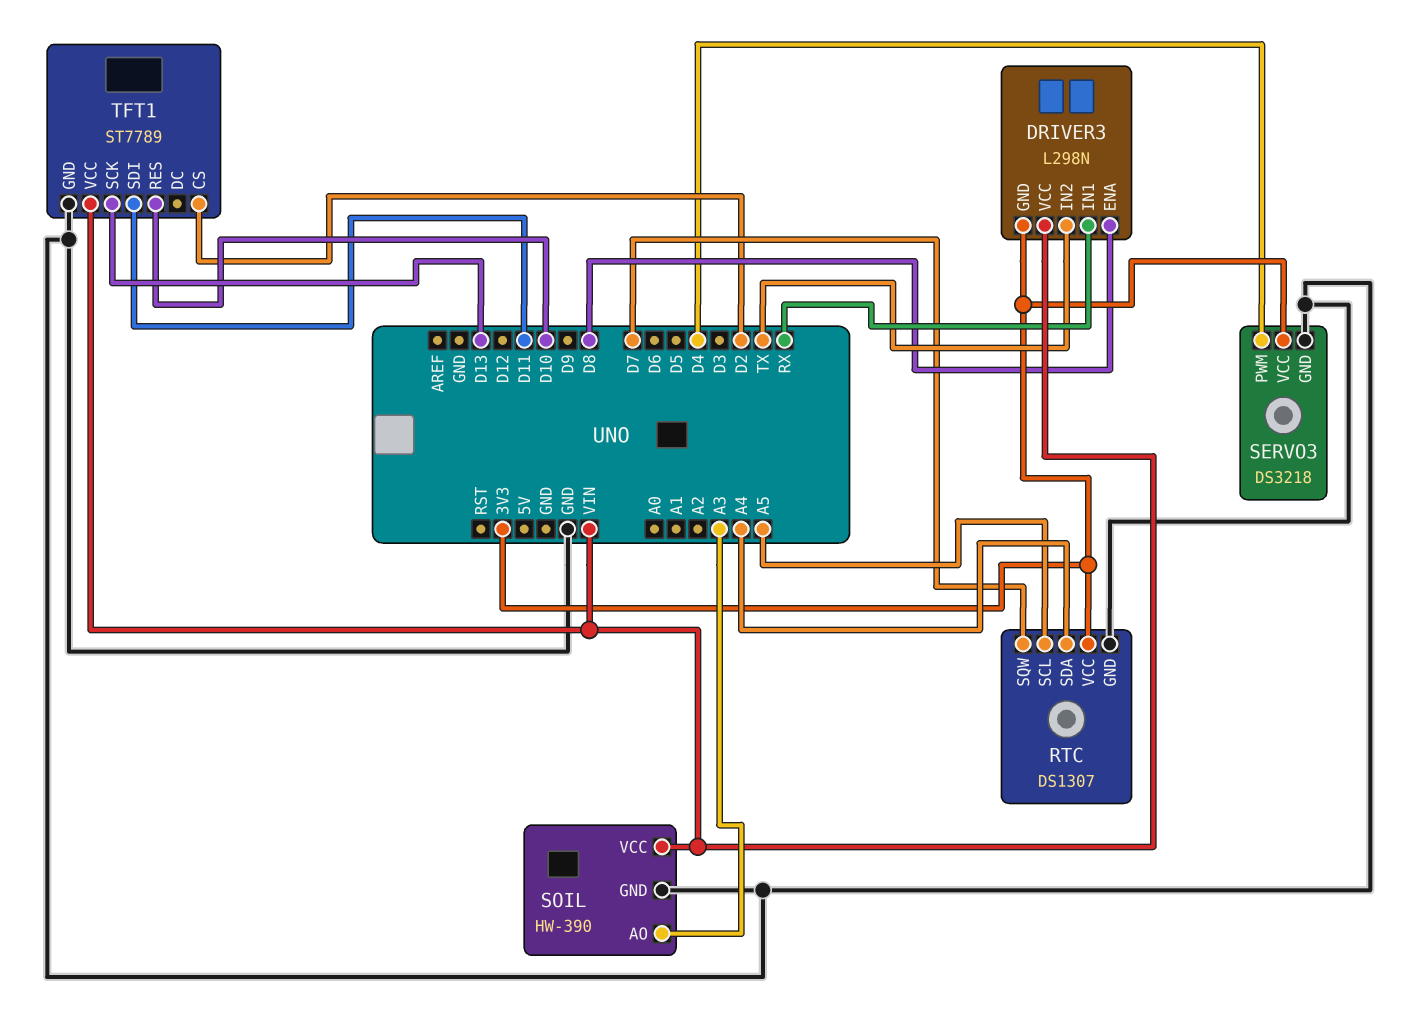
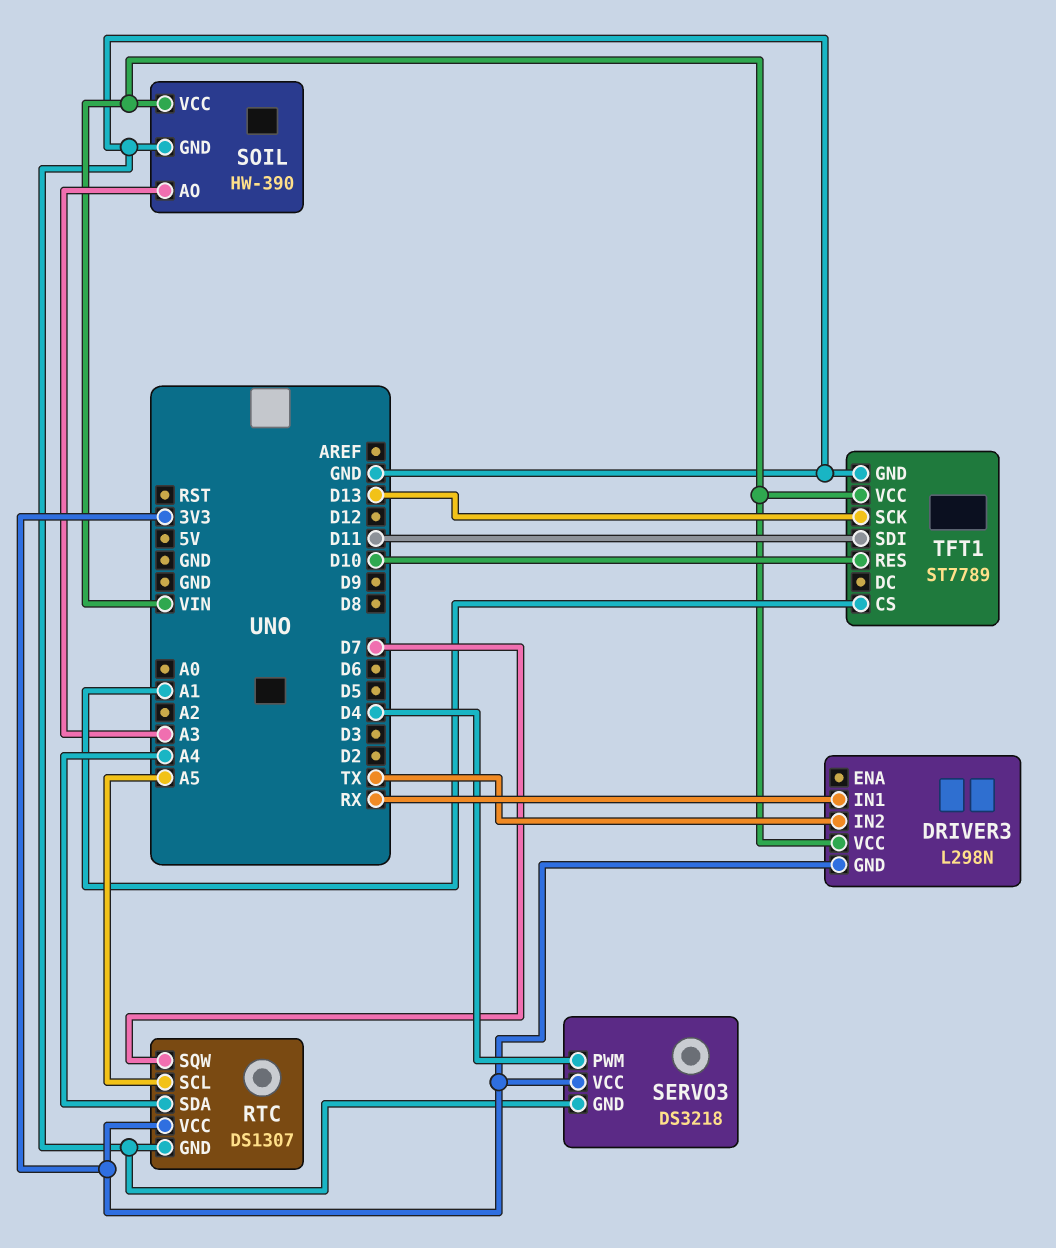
DRIVER3 pin ENA: D8 -> none
TFT1 pin CS: D2 -> A1

